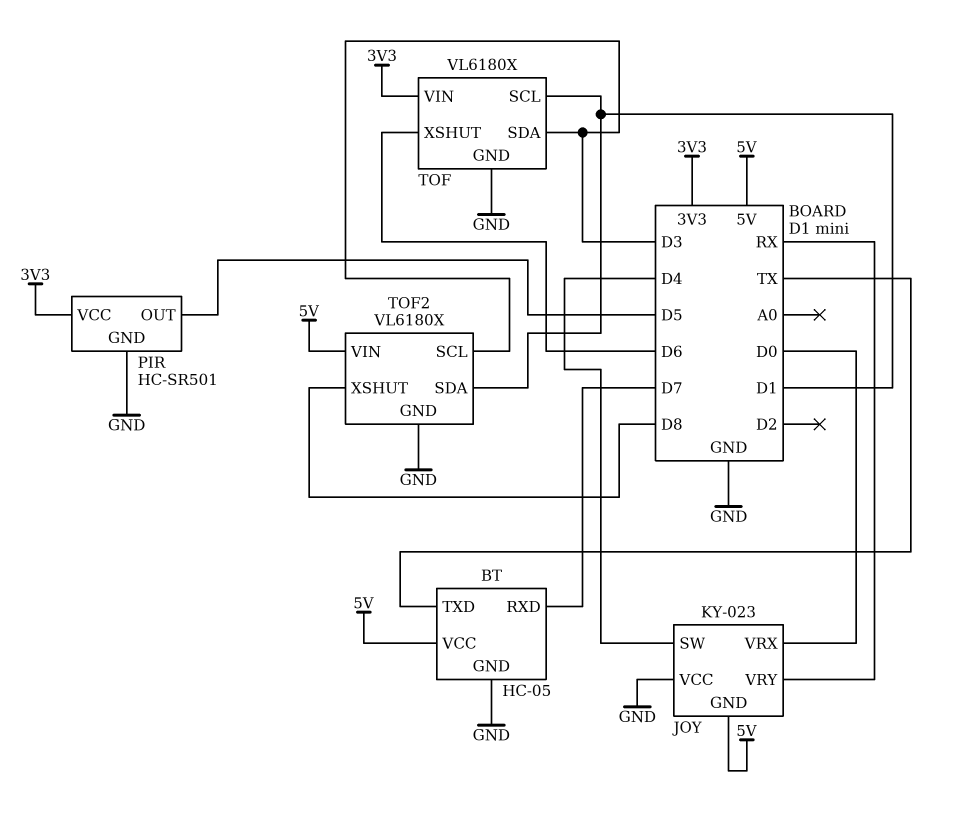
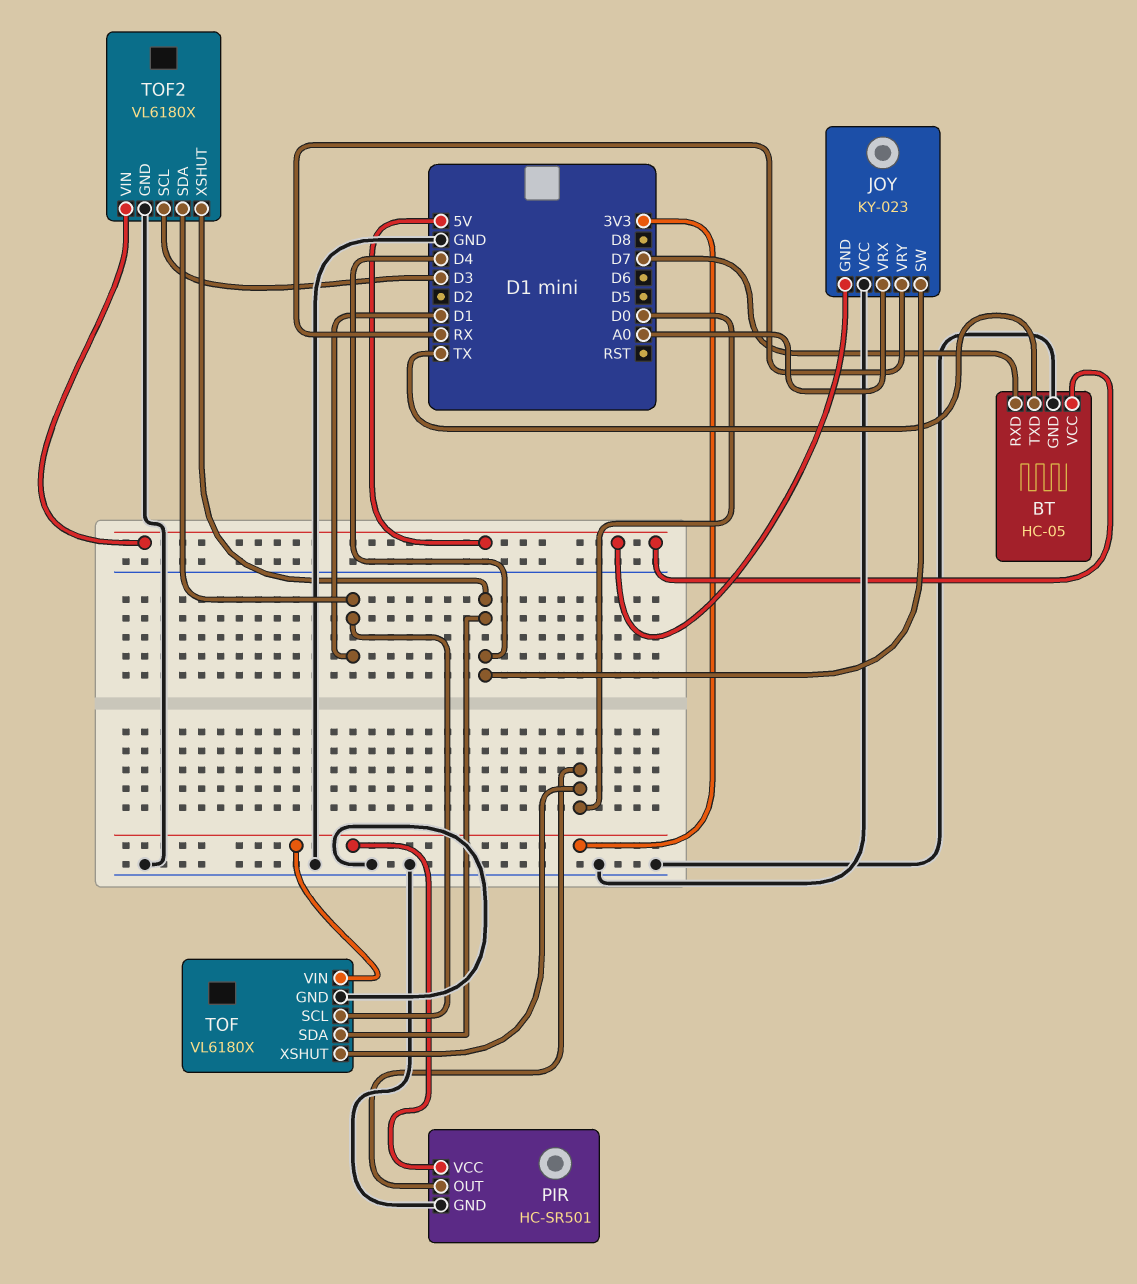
JOY pin VRX: D0 -> A0
PIR pin OUT: D5 -> D0
TOF pin SDA: D3 -> D4
TOF pin XSHUT: D6 -> D0
TOF2 pin XSHUT: D8 -> D4

